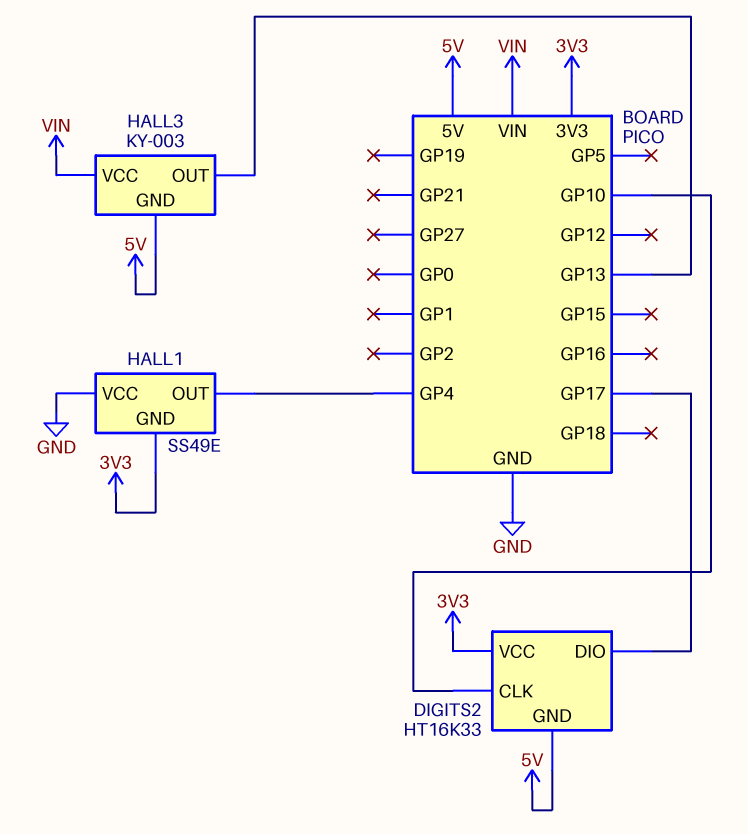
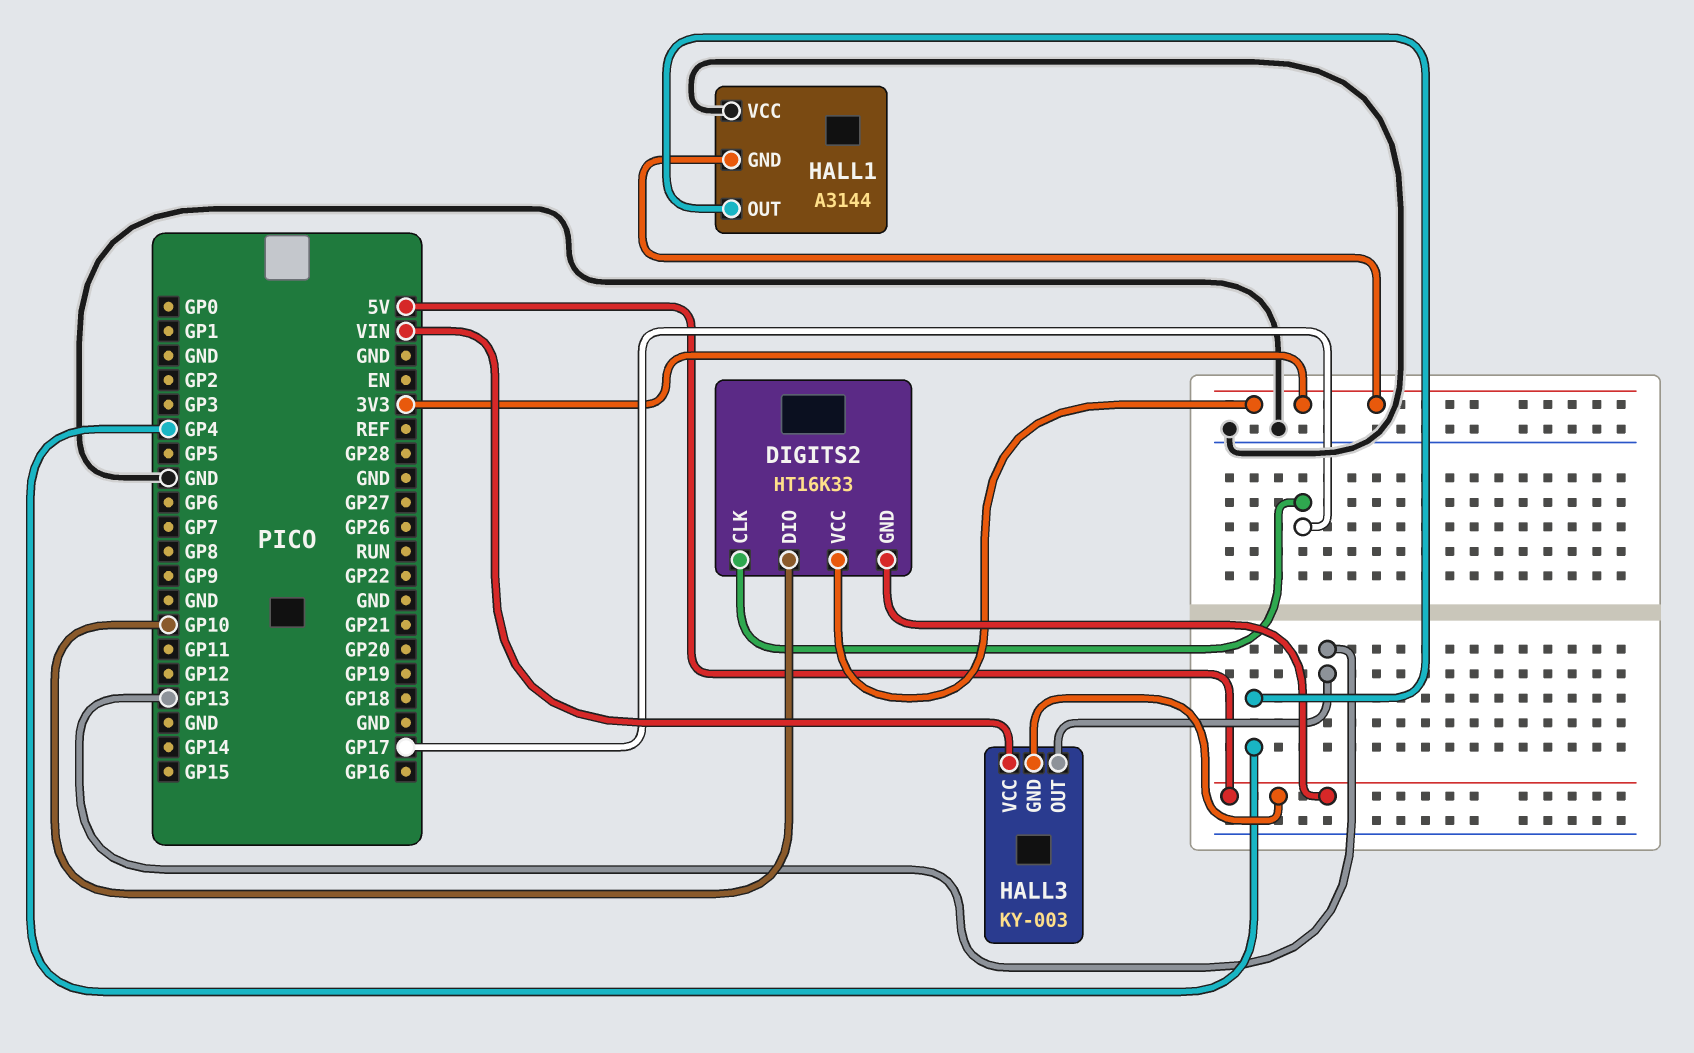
DIGITS2 pin CLK: GP10 -> GP17
DIGITS2 pin DIO: GP17 -> GP10
HALL1: SS49E -> A3144

